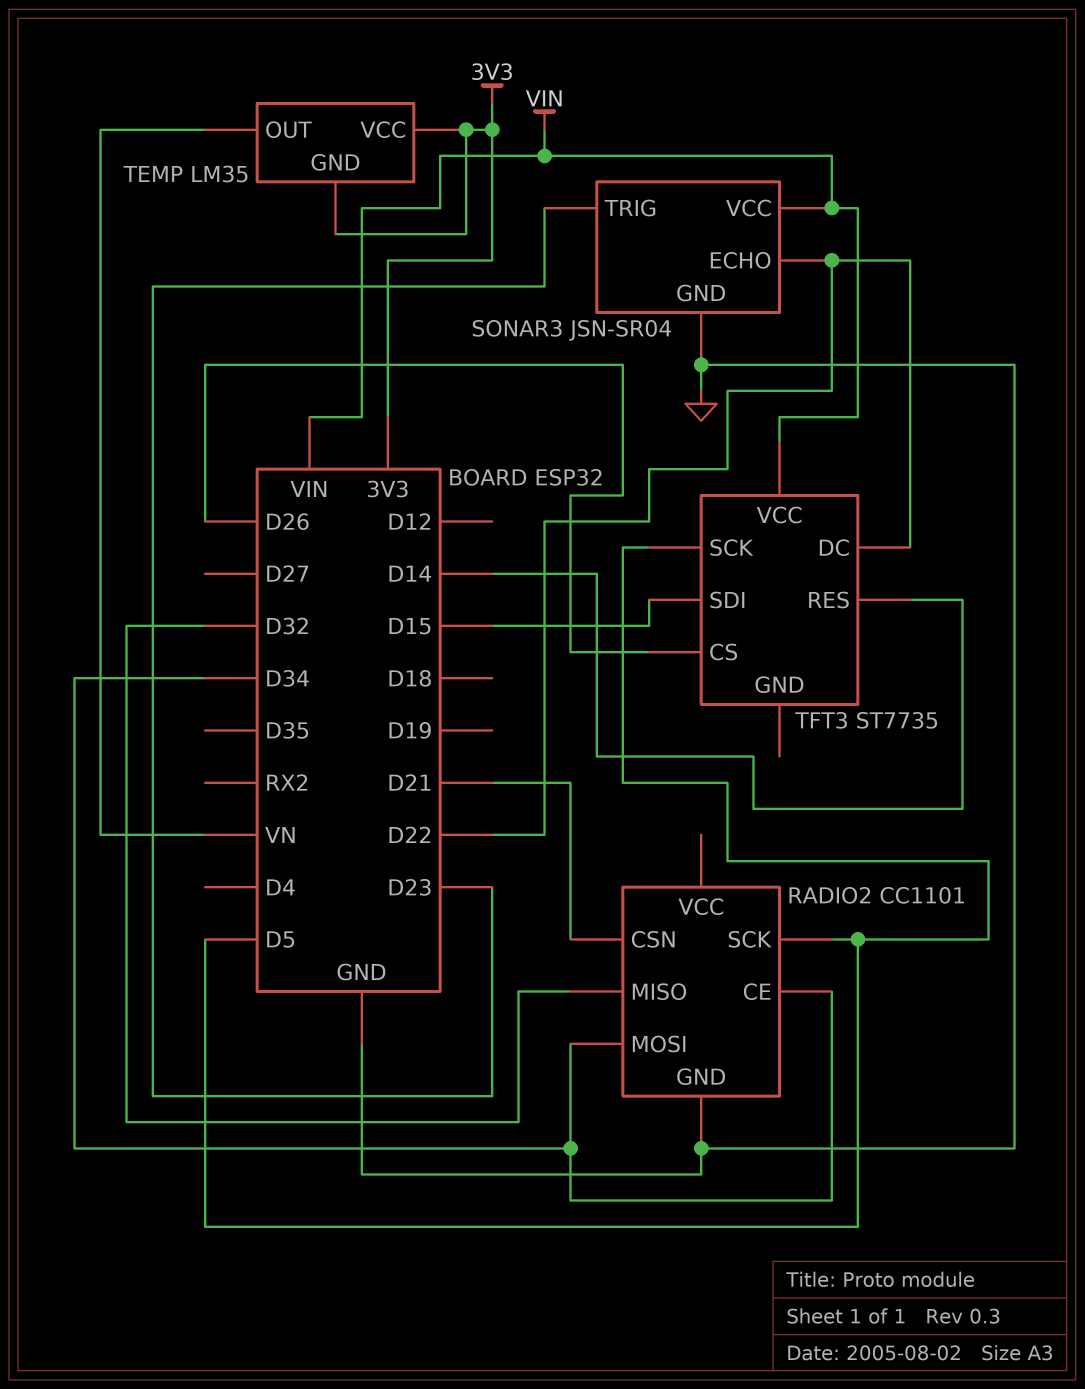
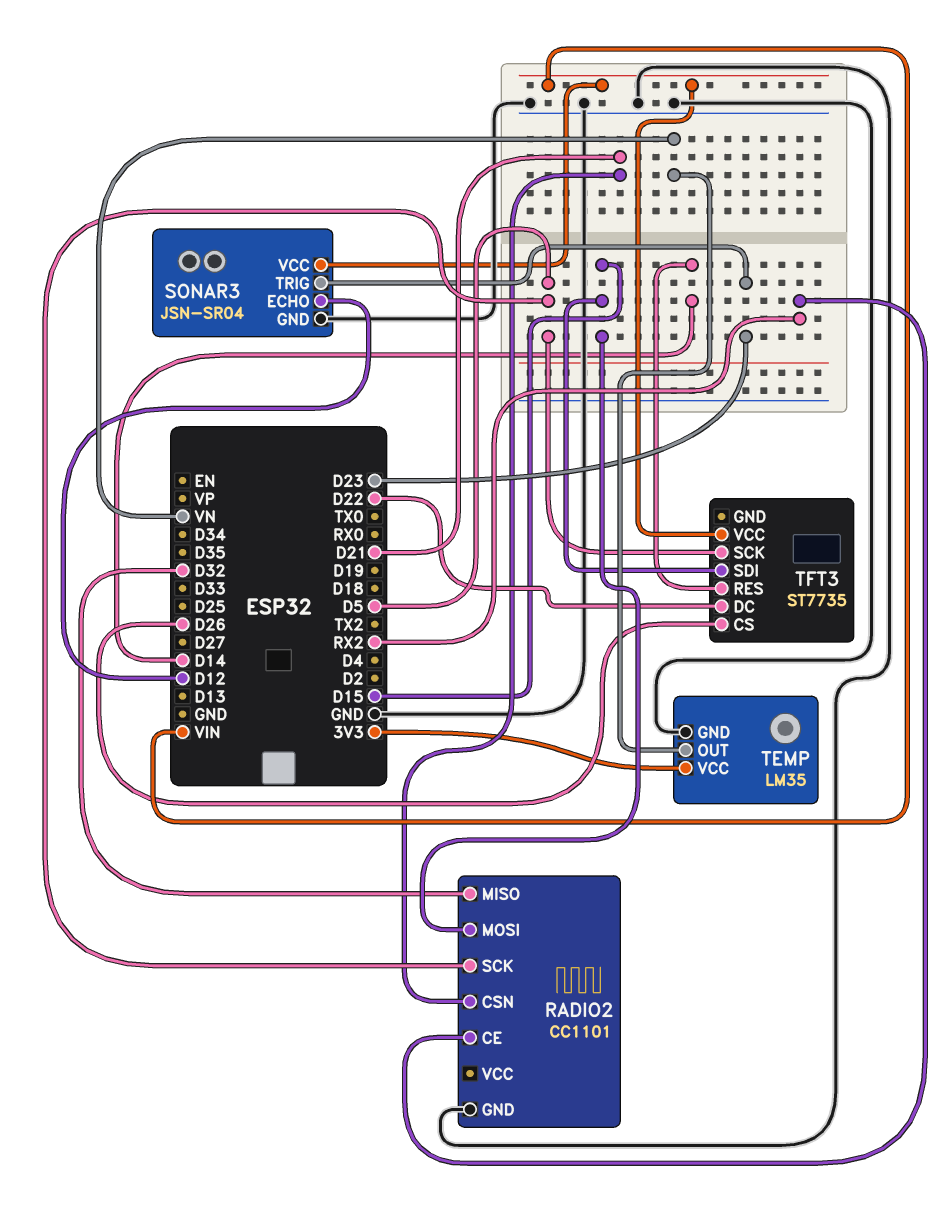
RADIO2 pin CE: D34 -> RX2
RADIO2 pin MOSI: D34 -> D15
SONAR3 pin ECHO: D22 -> D12
TEMP pin GND: 3V3 -> GND

